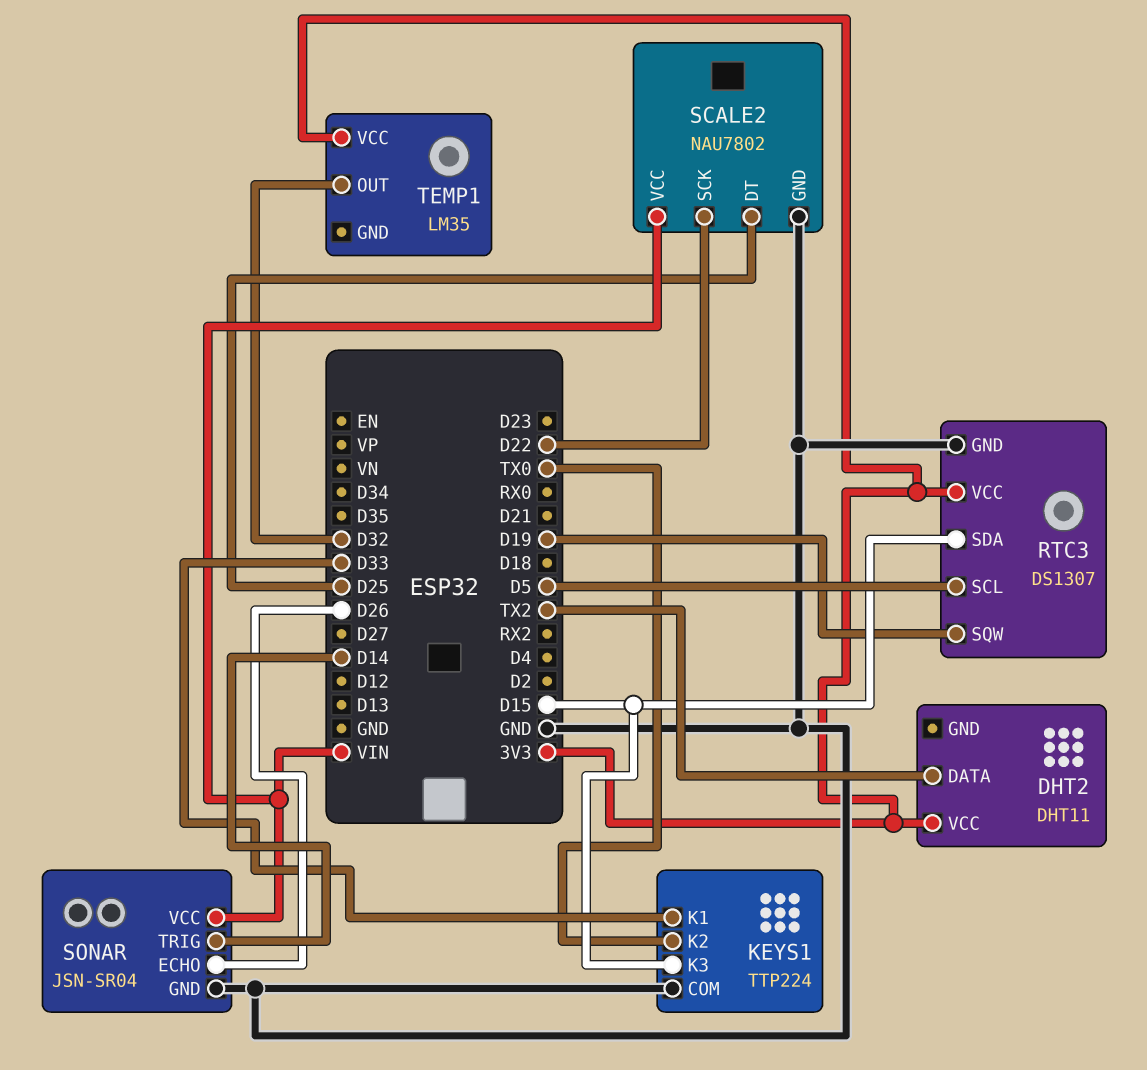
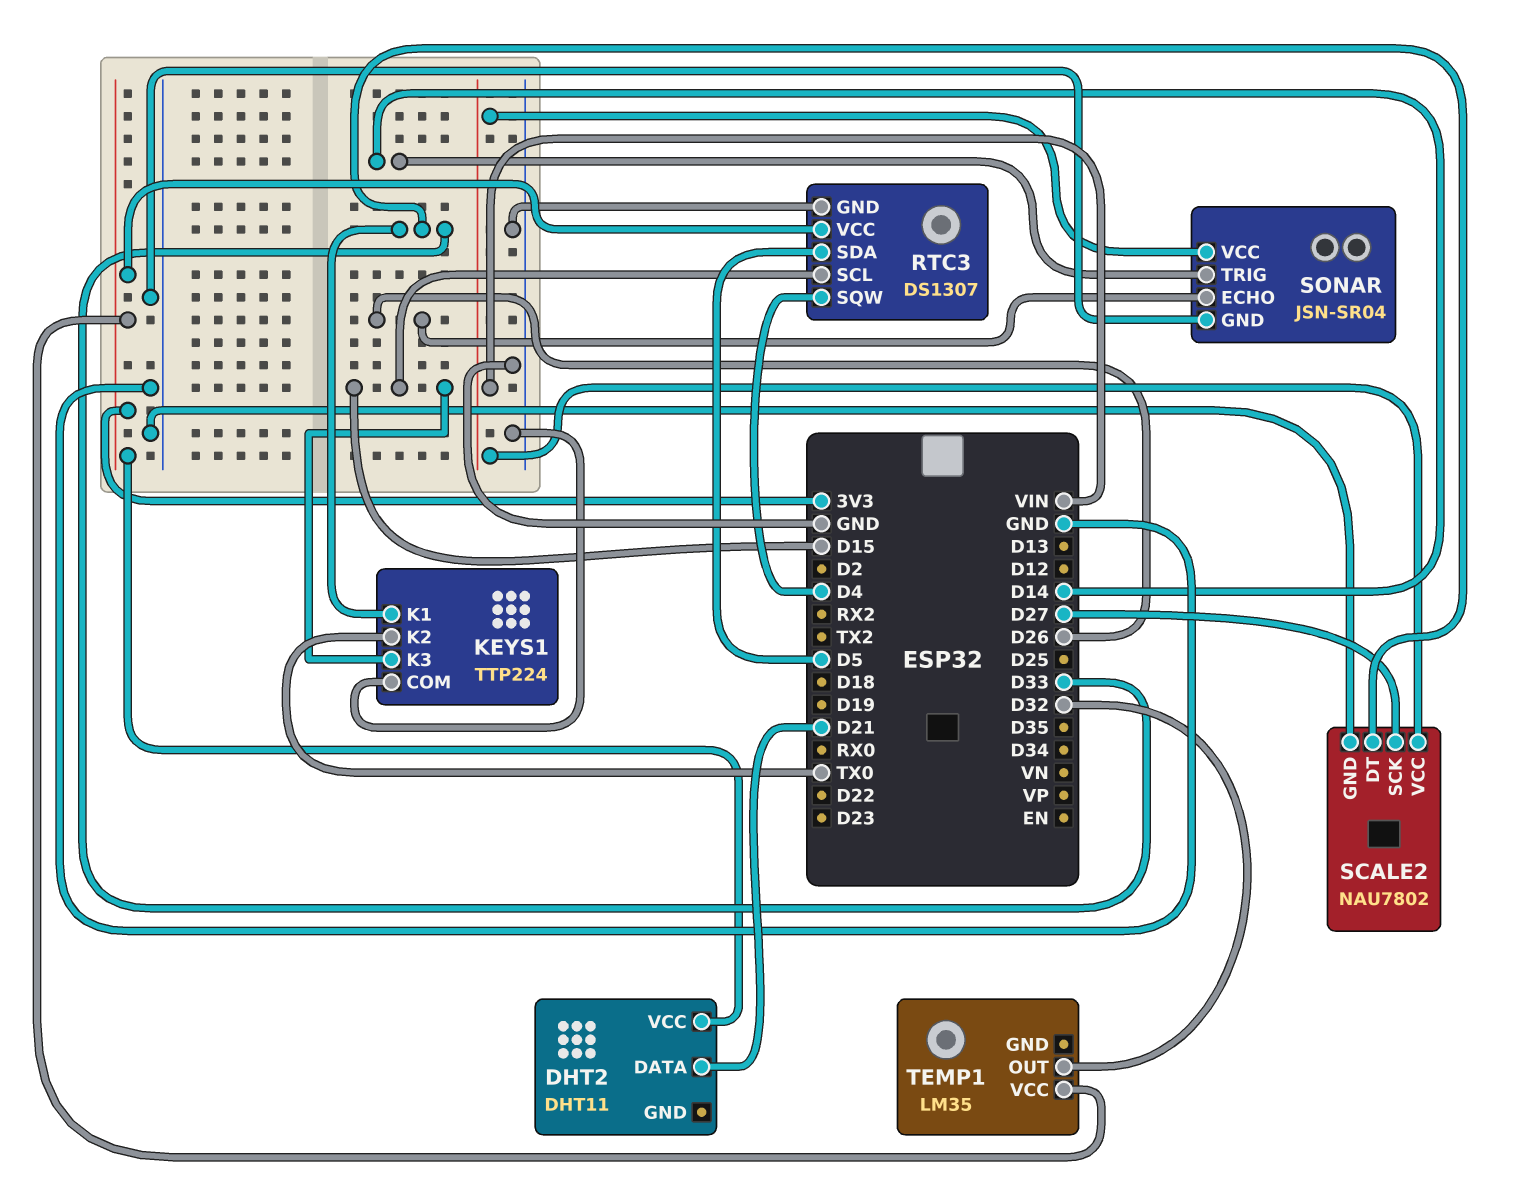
DHT2 pin DATA: TX2 -> D21
RTC3 pin SCL: D5 -> D15
RTC3 pin SDA: D15 -> D5
RTC3 pin SQW: D19 -> D4
SCALE2 pin DT: D25 -> D33
SCALE2 pin SCK: D22 -> D27

